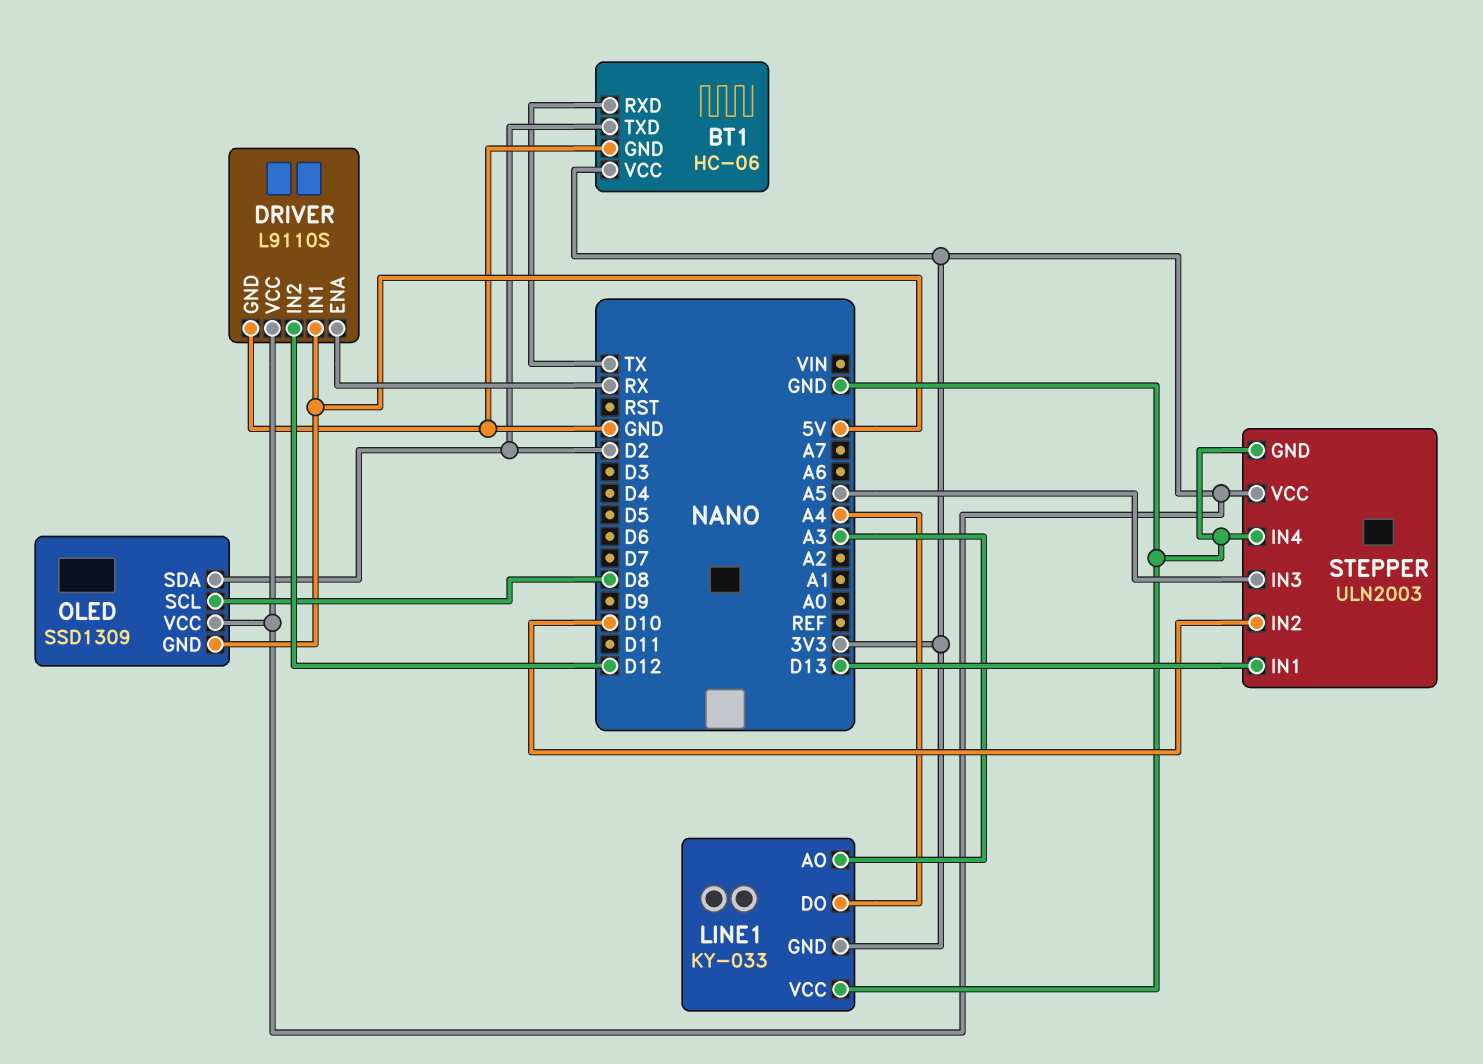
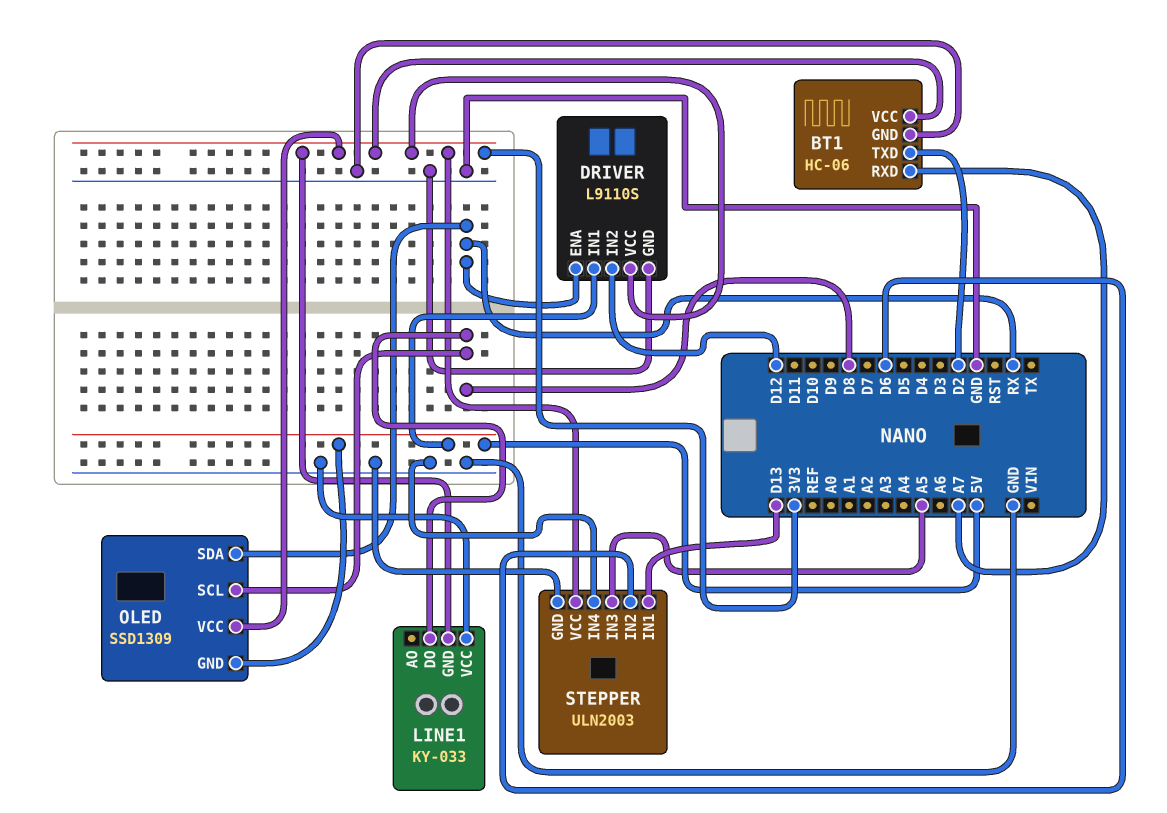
BT1 pin RXD: TX -> A7
LINE1 pin AO: A3 -> none
LINE1 pin DO: A4 -> D8
OLED pin SDA: D2 -> RX
STEPPER pin IN2: D10 -> D6

